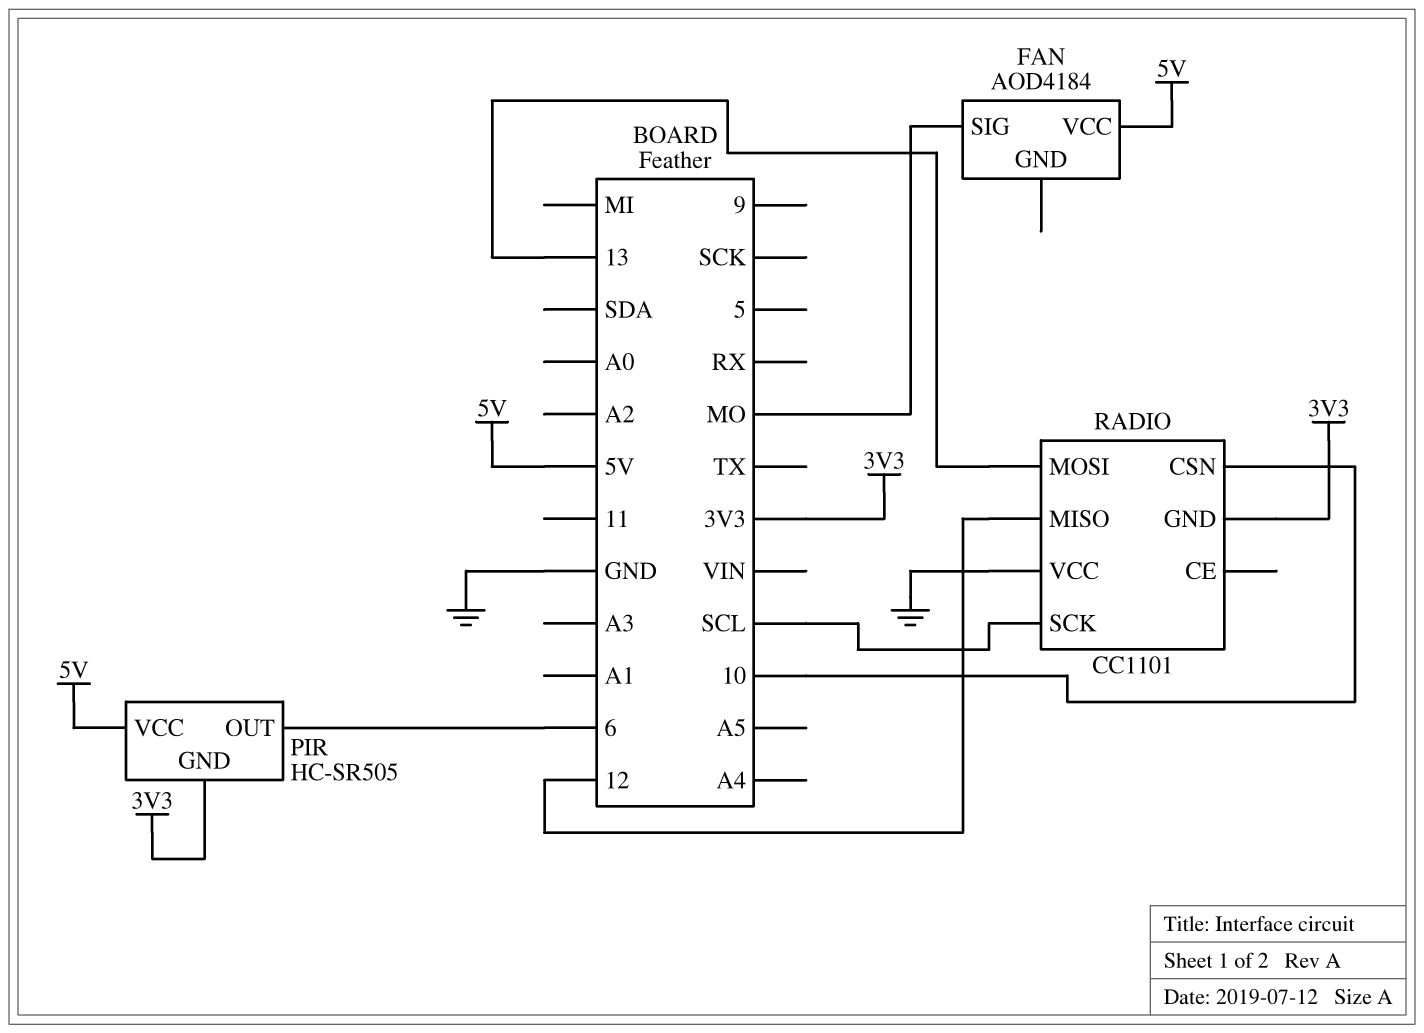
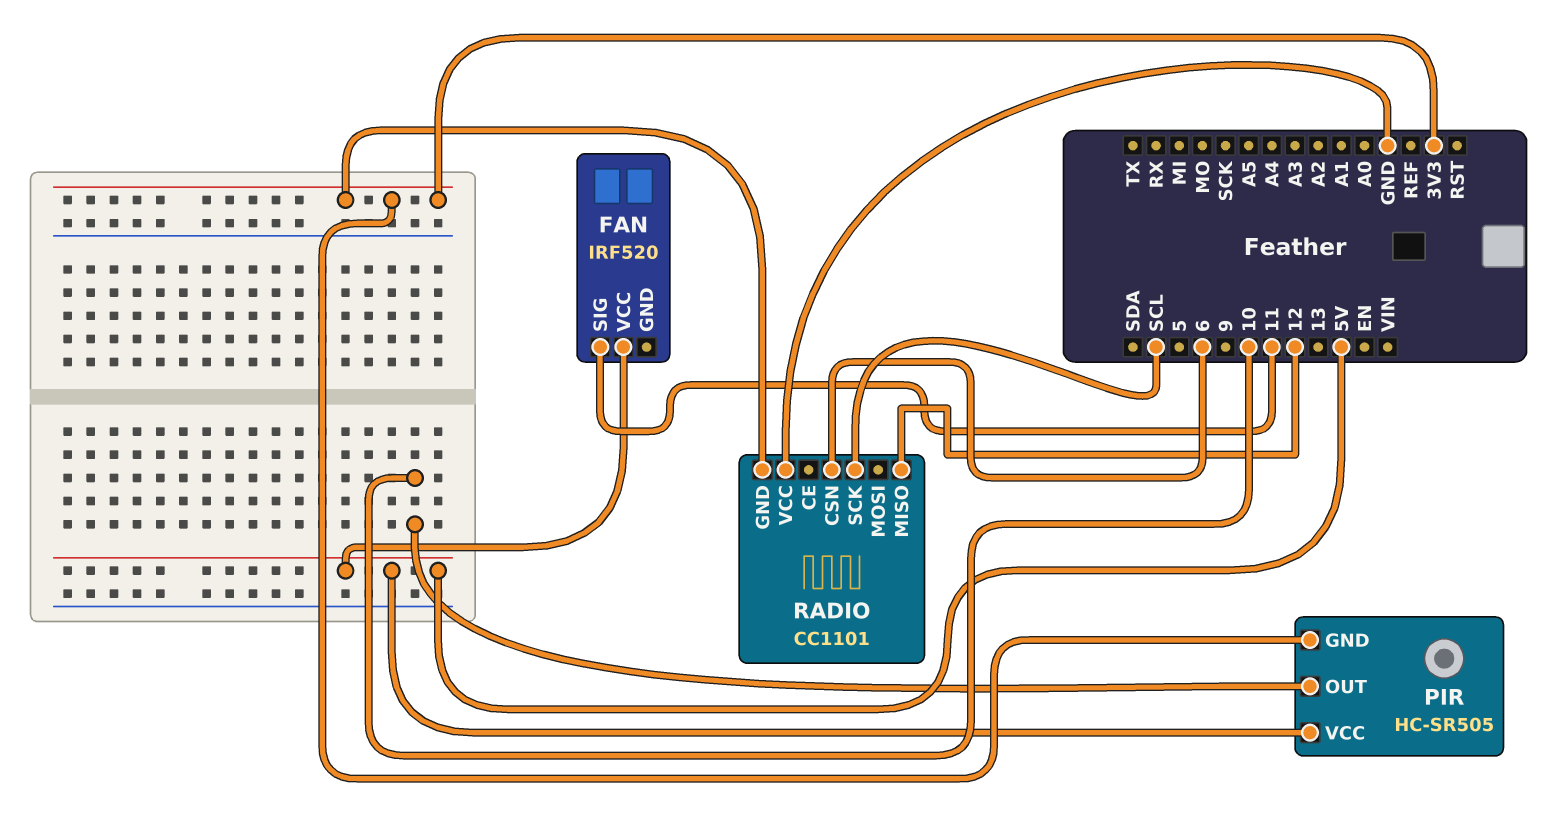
FAN: AOD4184 -> IRF520
FAN pin SIG: MO -> 11
PIR pin OUT: 6 -> 10
RADIO pin CSN: 10 -> 6
RADIO pin MOSI: 13 -> none

